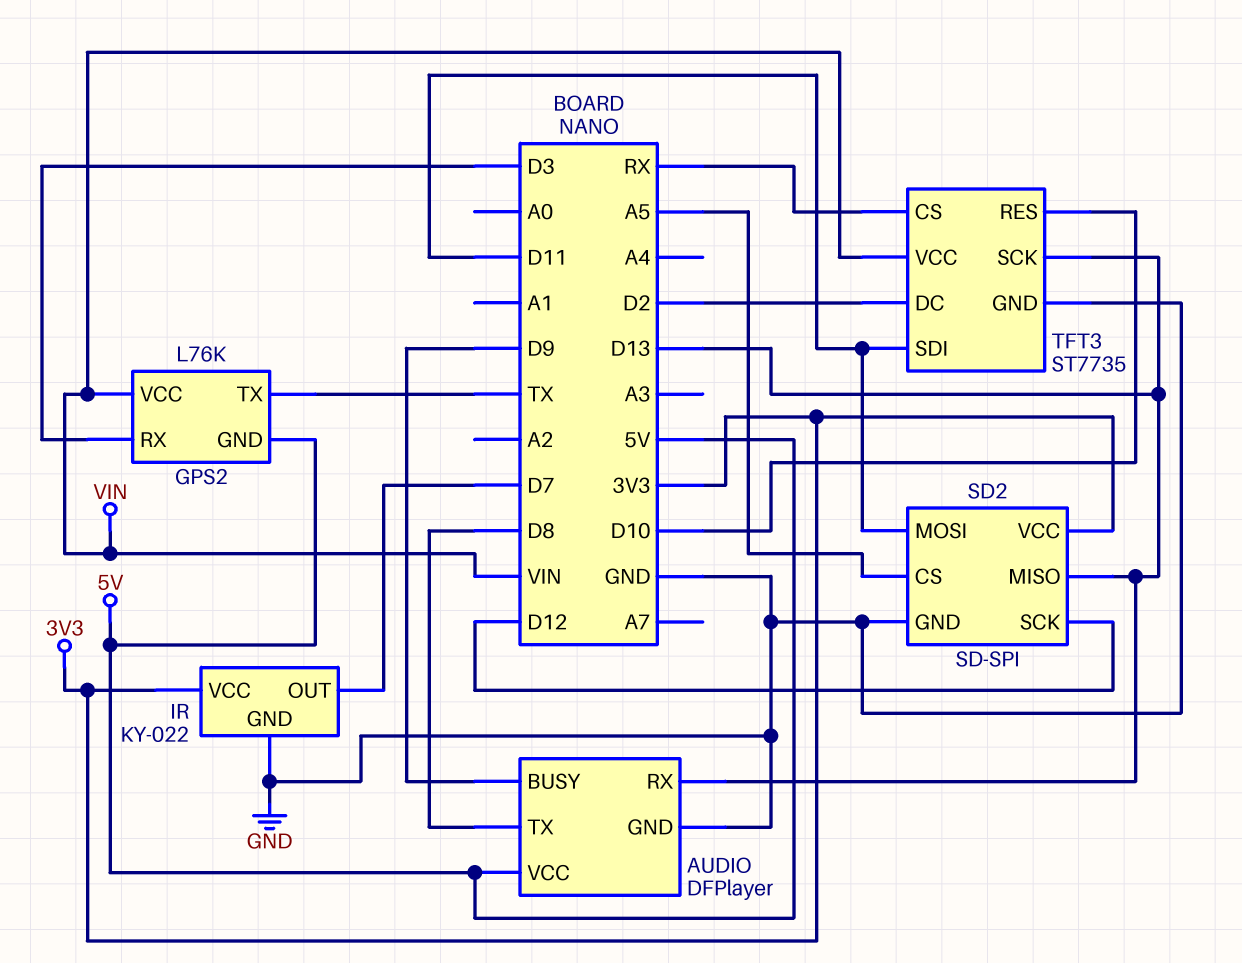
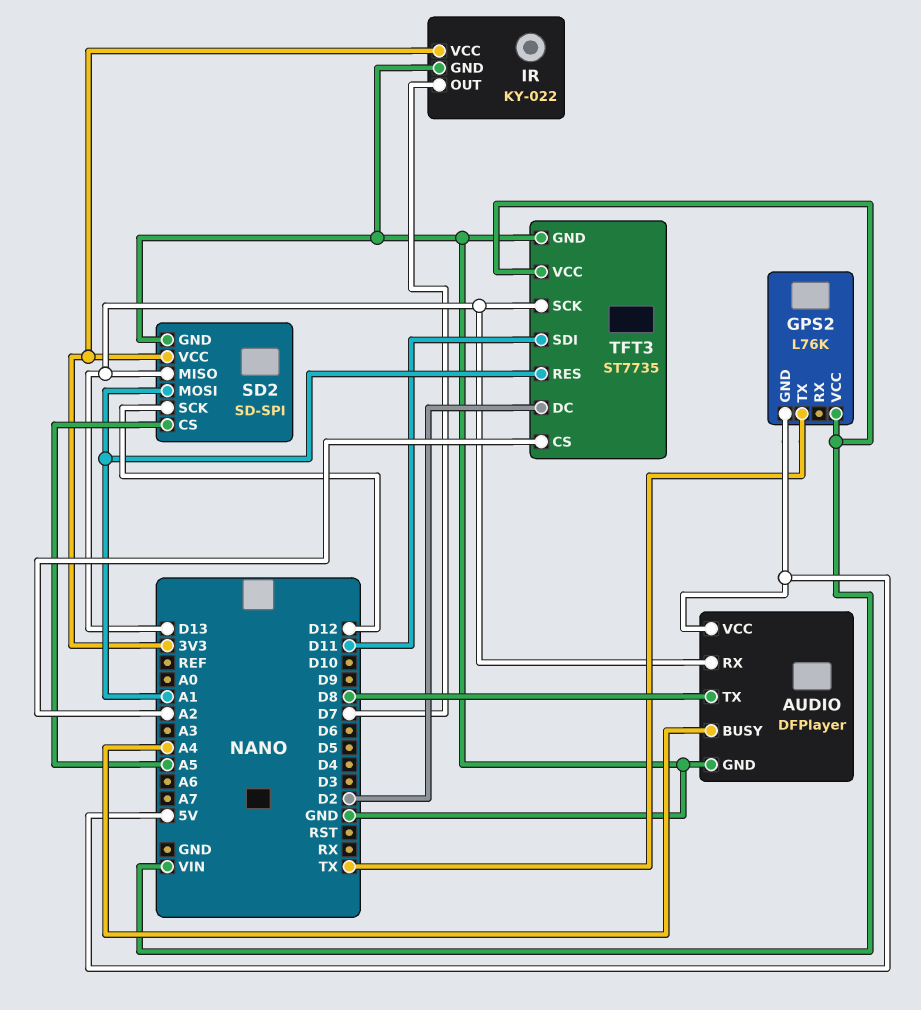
AUDIO pin BUSY: D9 -> A4
GPS2 pin RX: D3 -> none
SD2 pin MOSI: D11 -> A1
TFT3 pin CS: RX -> A2
TFT3 pin RES: D10 -> A1

